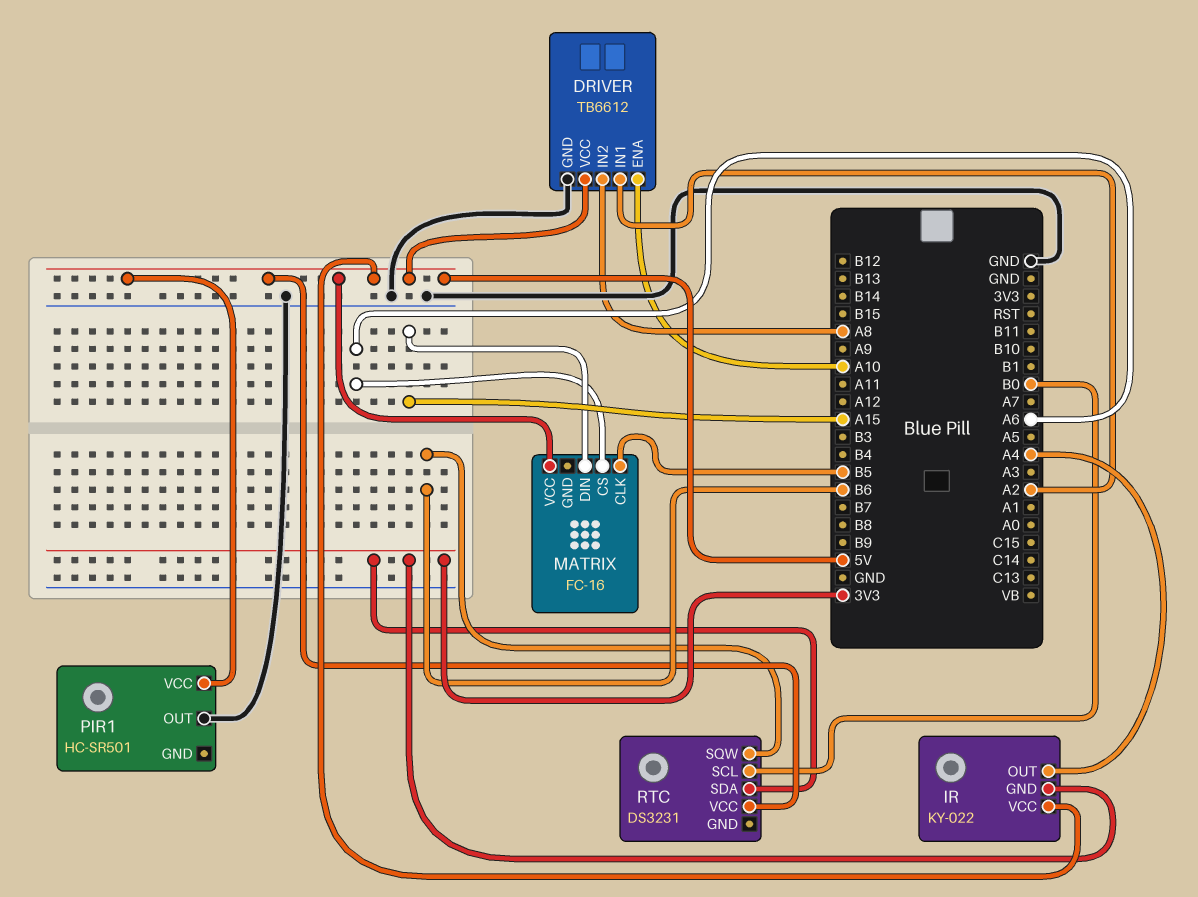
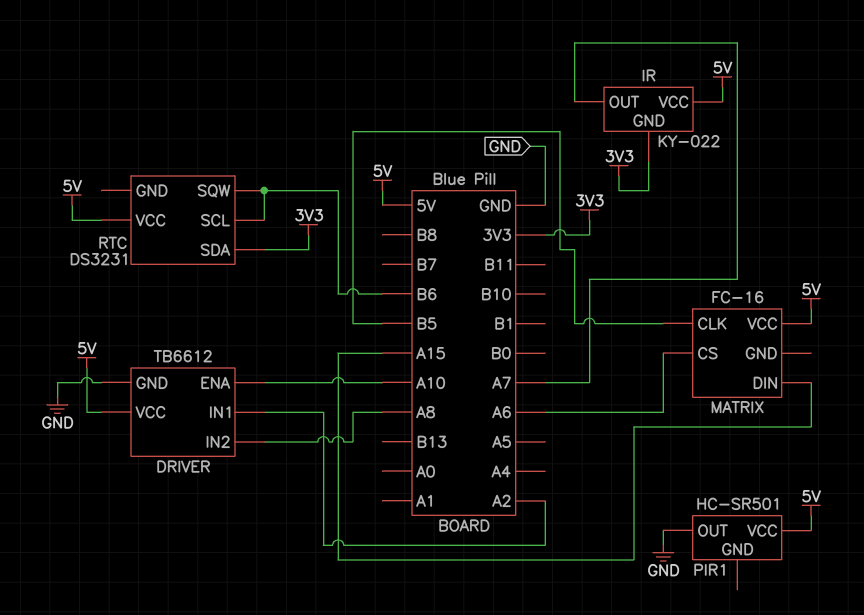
IR pin OUT: A4 -> A7
RTC pin SCL: B0 -> B6

